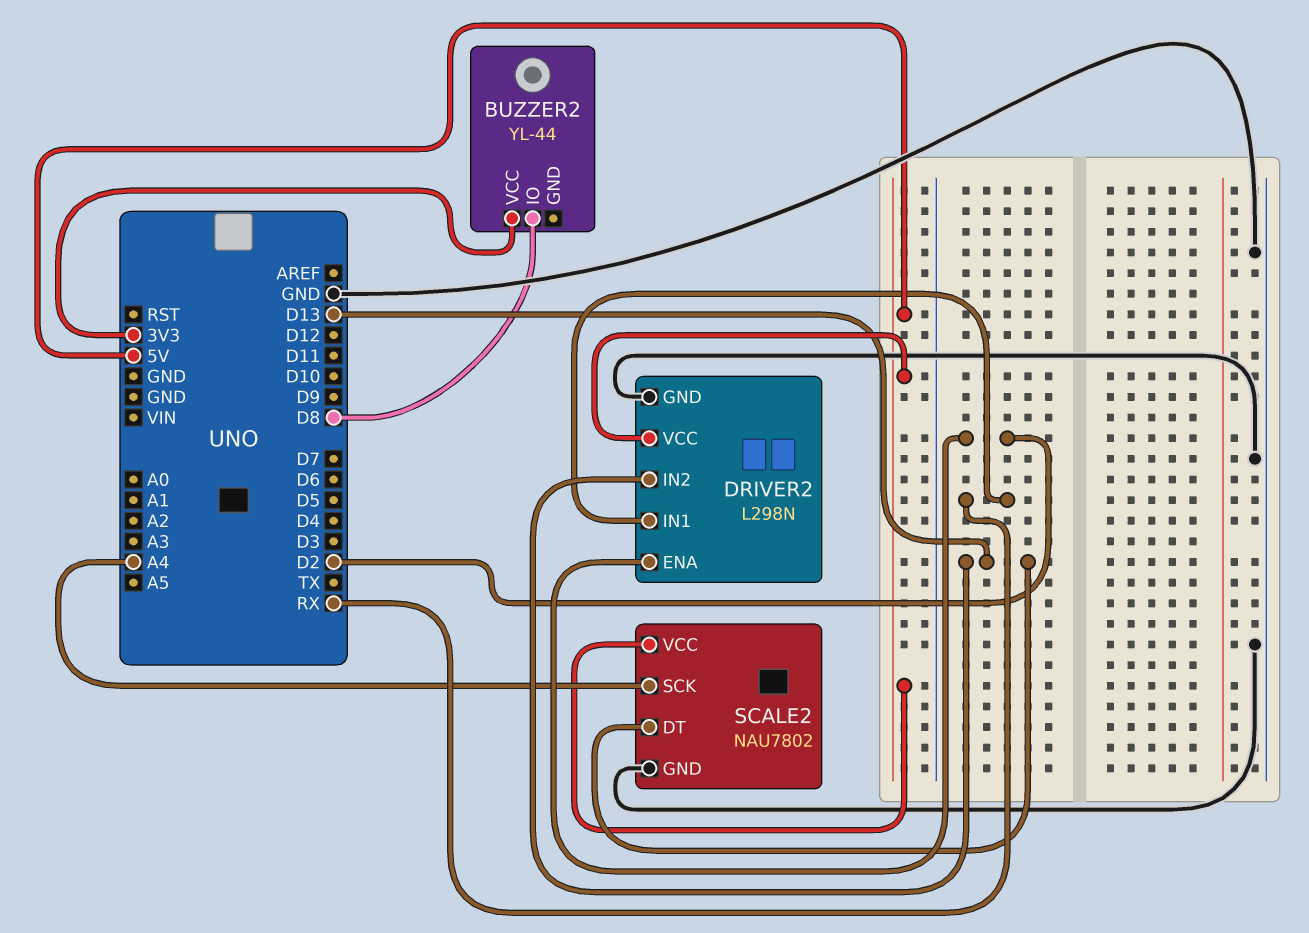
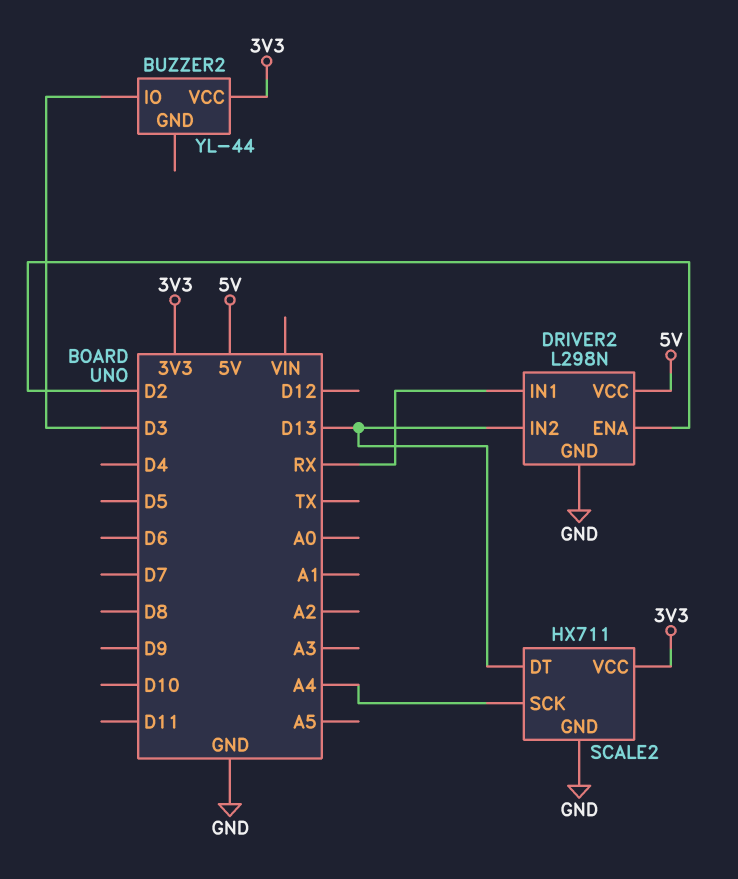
BUZZER2 pin IO: D8 -> D3
SCALE2: NAU7802 -> HX711
SCALE2 pin VCC: 5V -> 3V3

